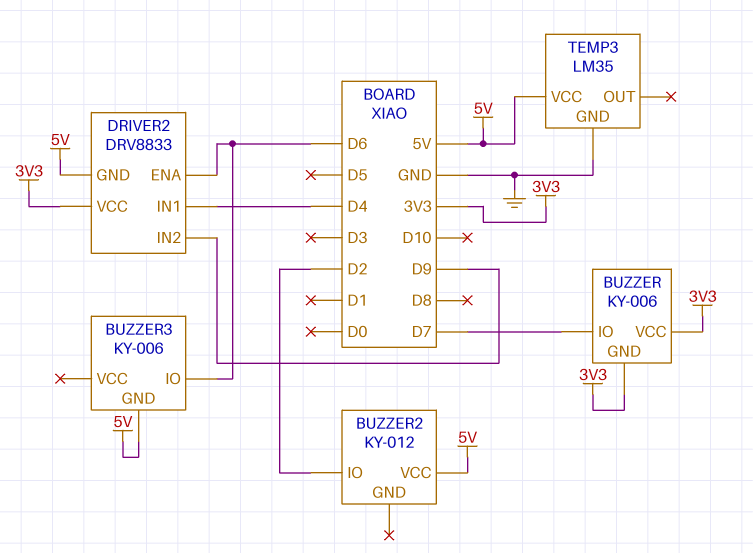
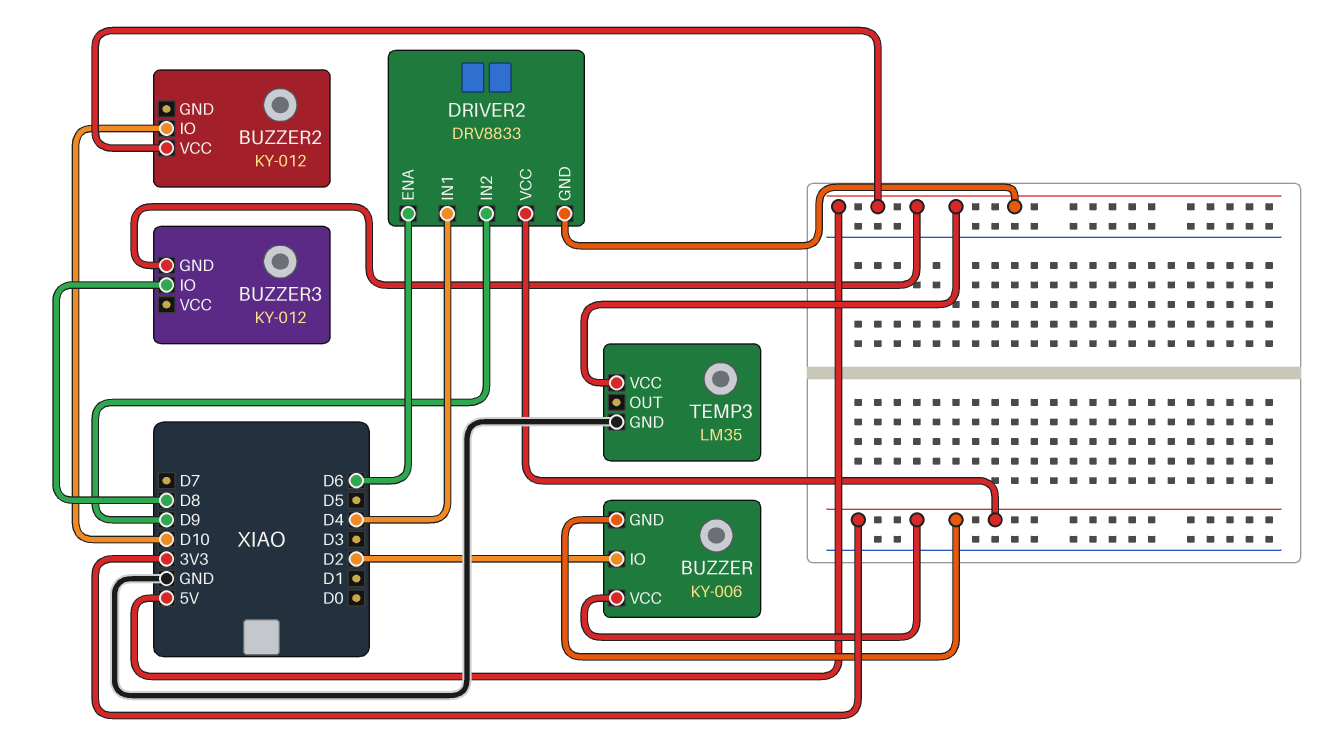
BUZZER pin IO: D7 -> D2
BUZZER2 pin IO: D2 -> D10
BUZZER3: KY-006 -> KY-012
BUZZER3 pin IO: D6 -> D8

